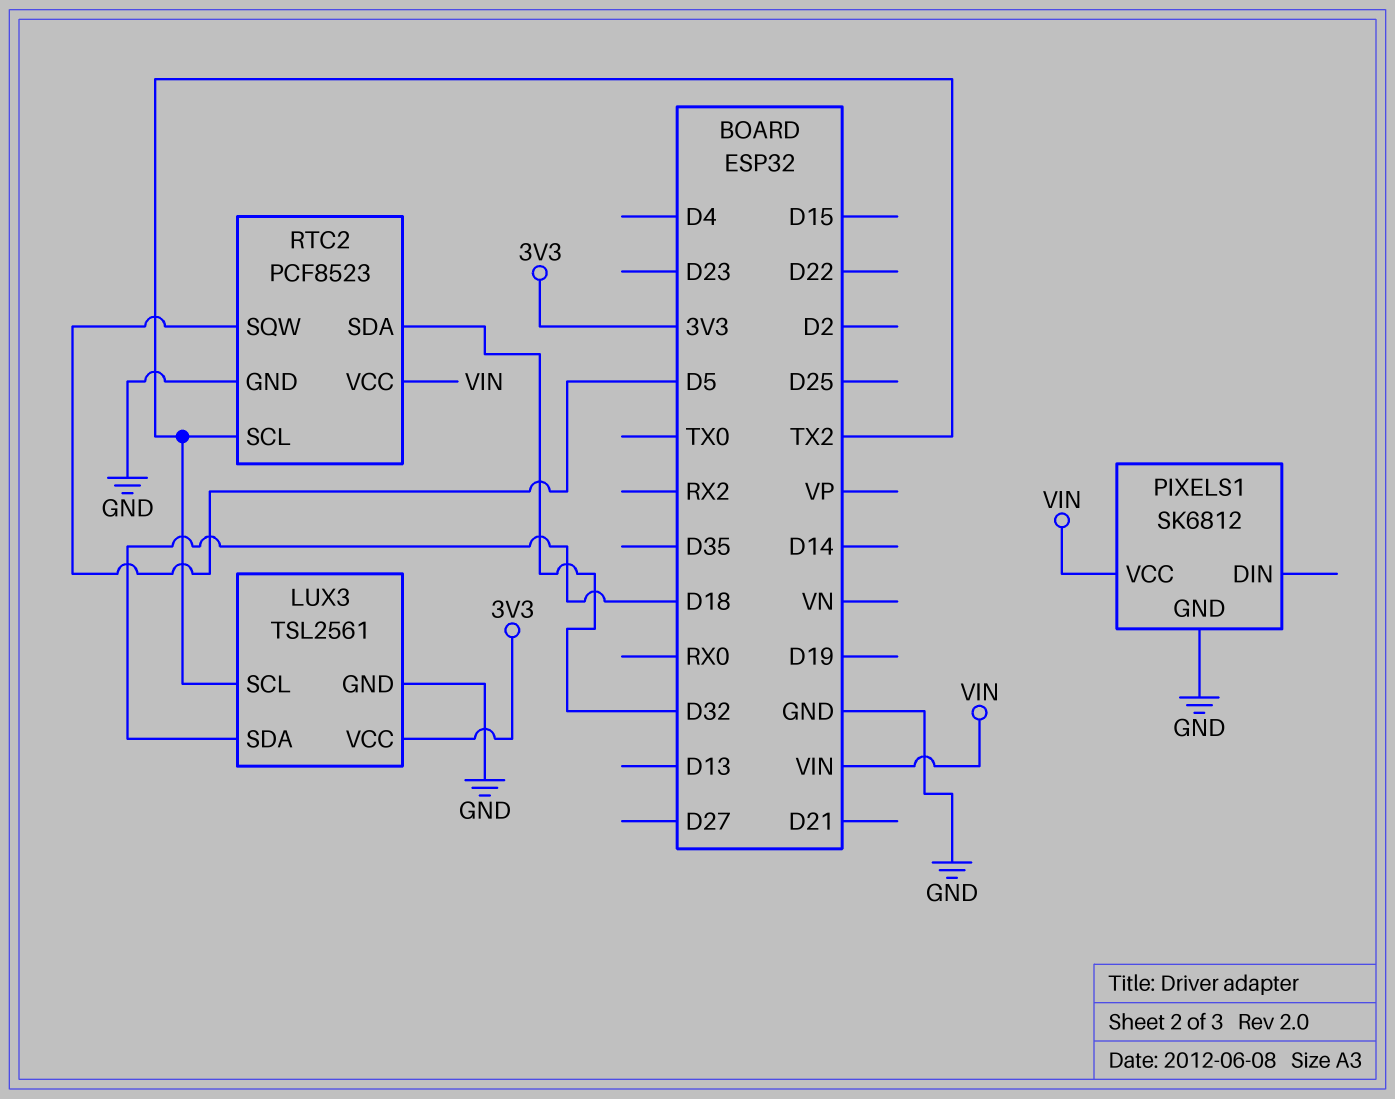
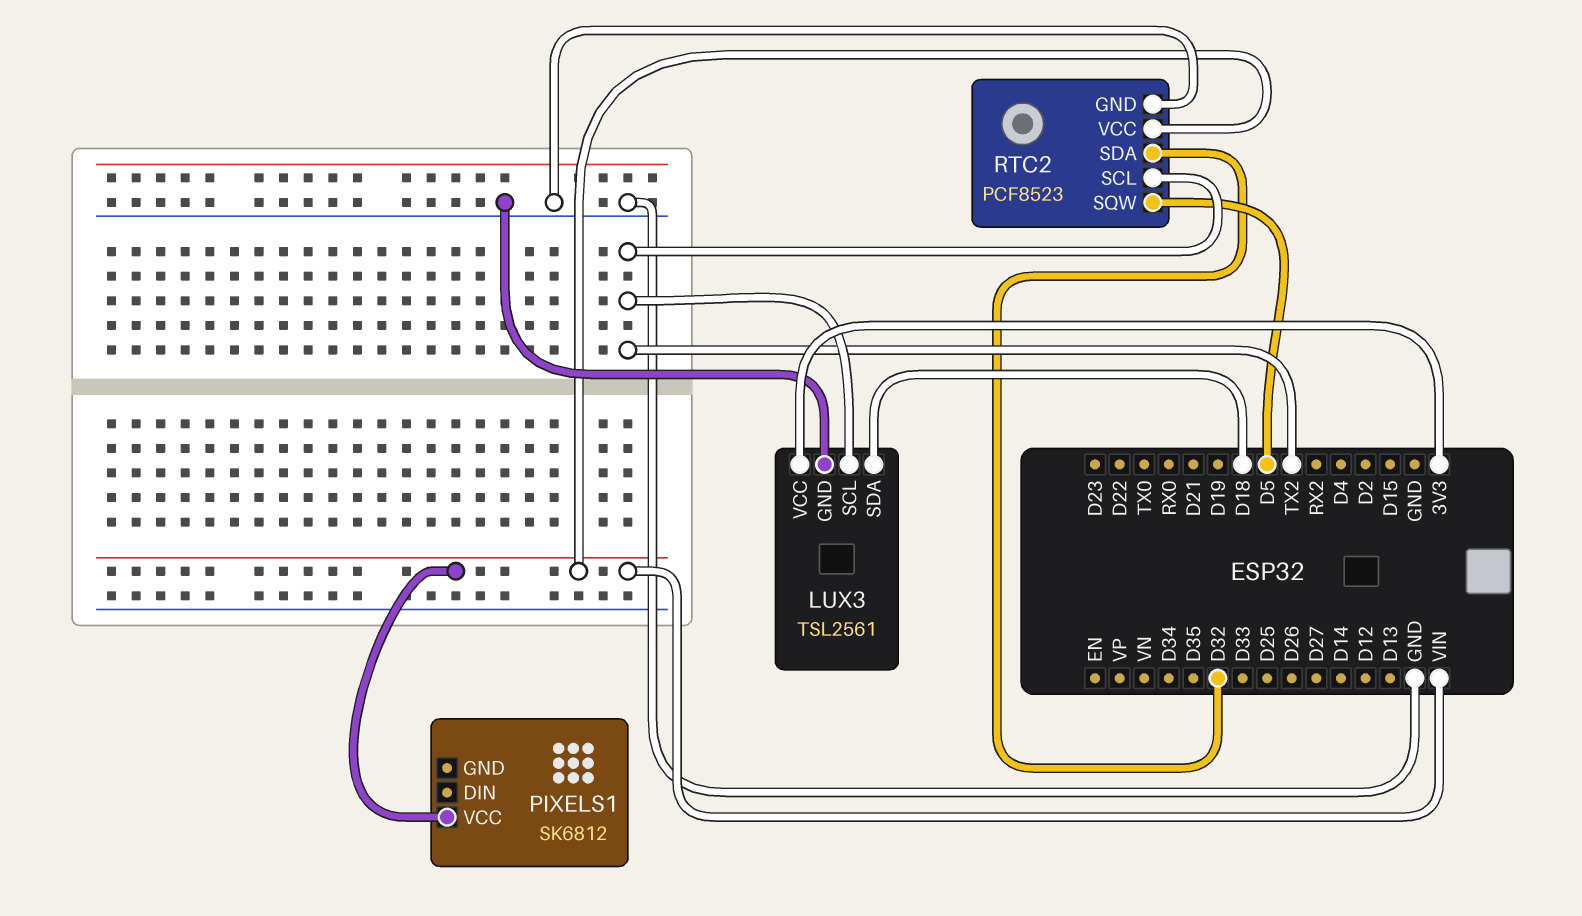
PIXELS1 pin GND: GND -> none

